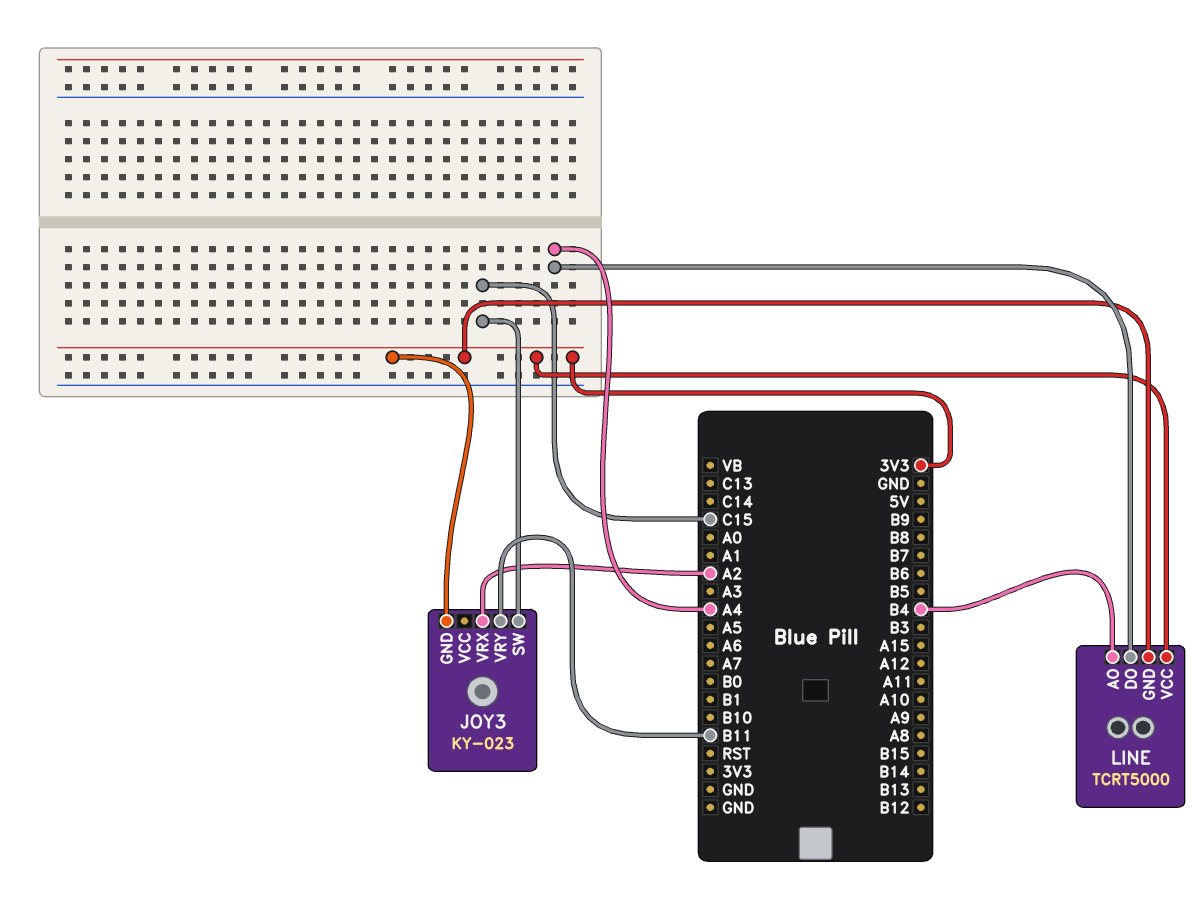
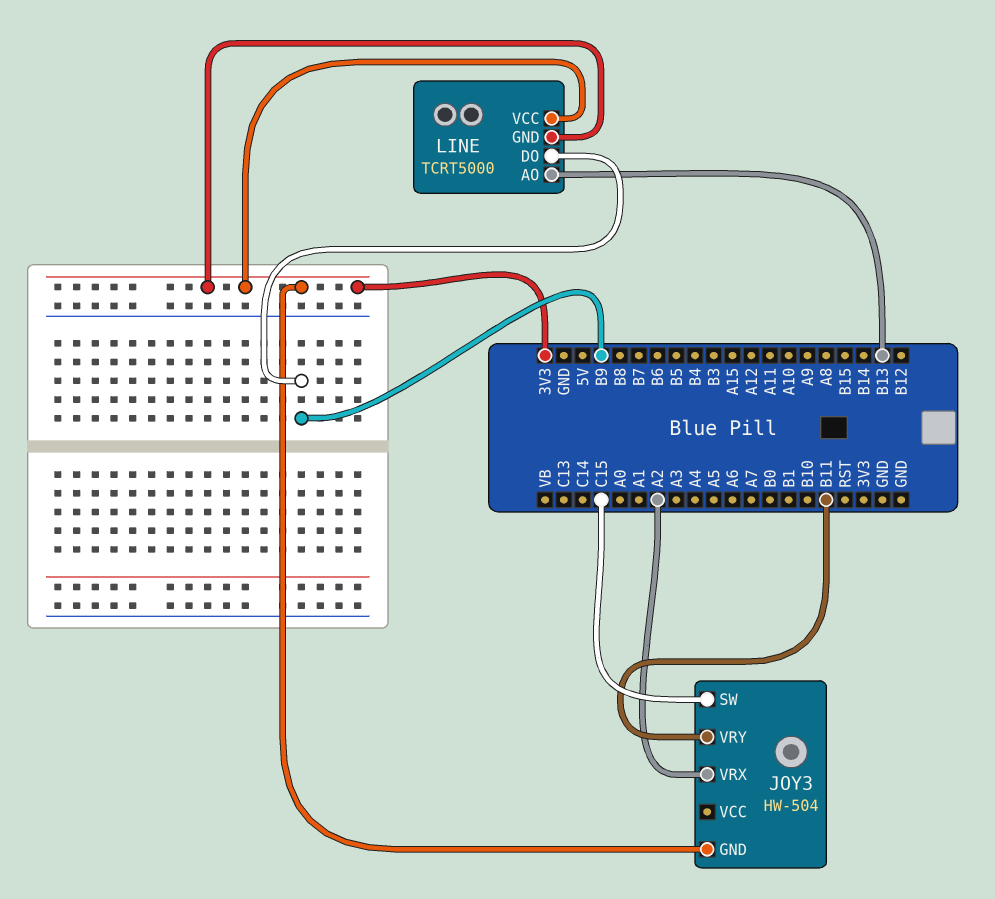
JOY3: KY-023 -> HW-504
LINE pin AO: B4 -> B13
LINE pin DO: A4 -> B9

